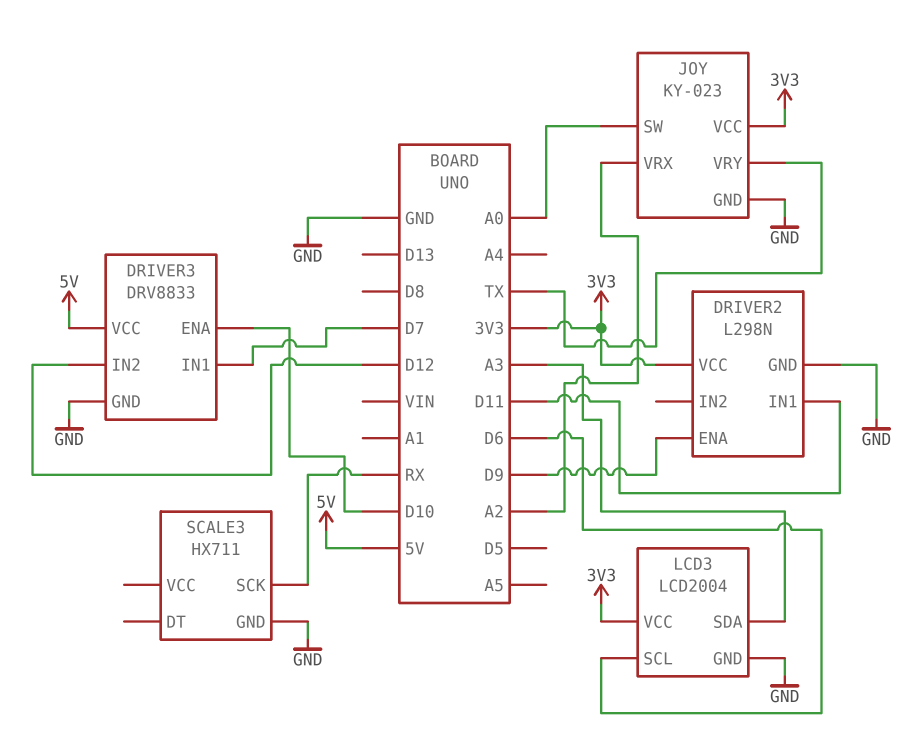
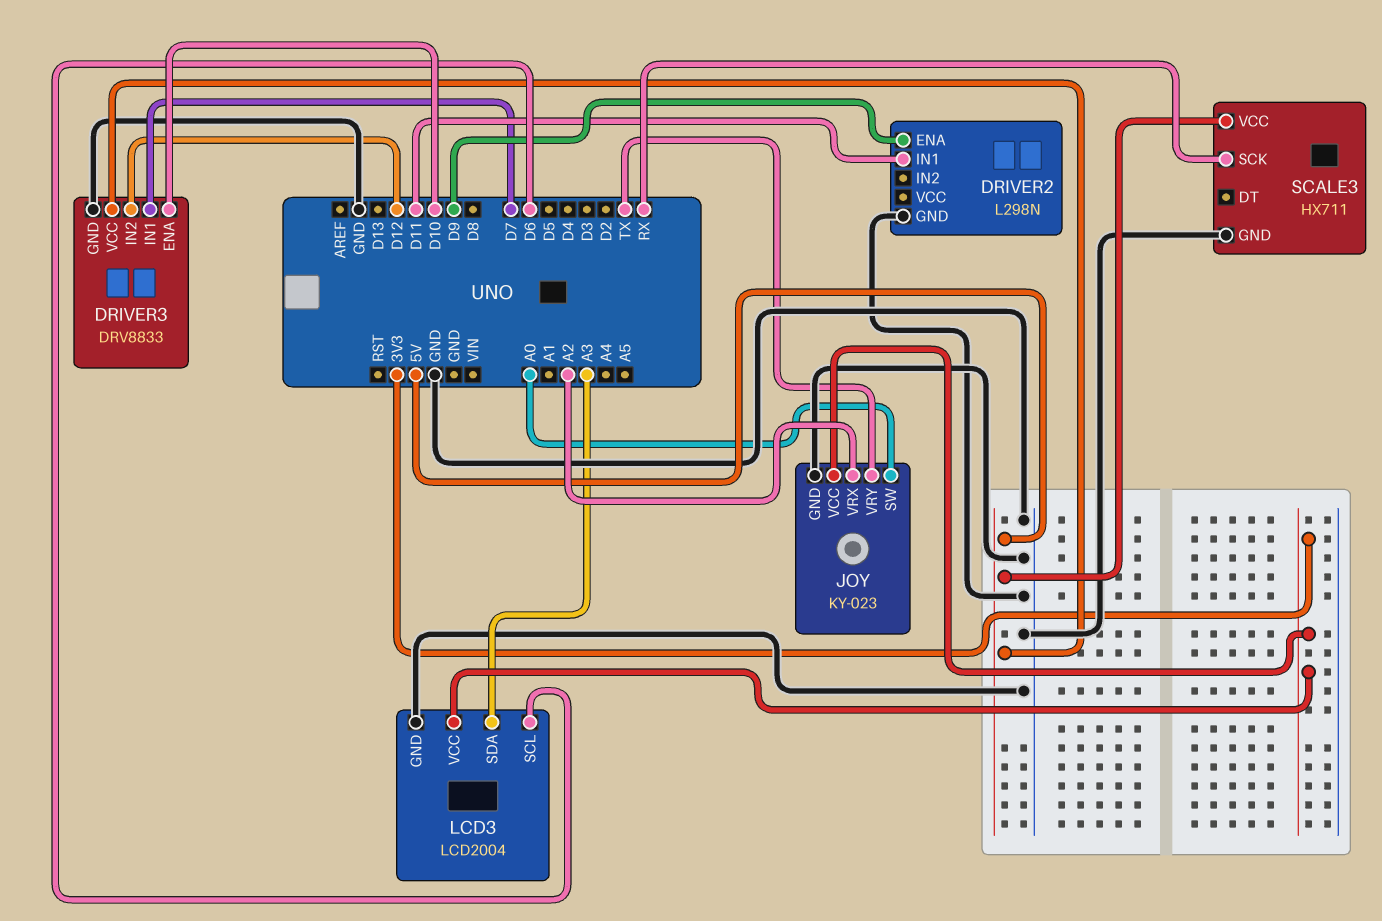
DRIVER2 pin VCC: 3V3 -> none
SCALE3 pin VCC: none -> 5V

